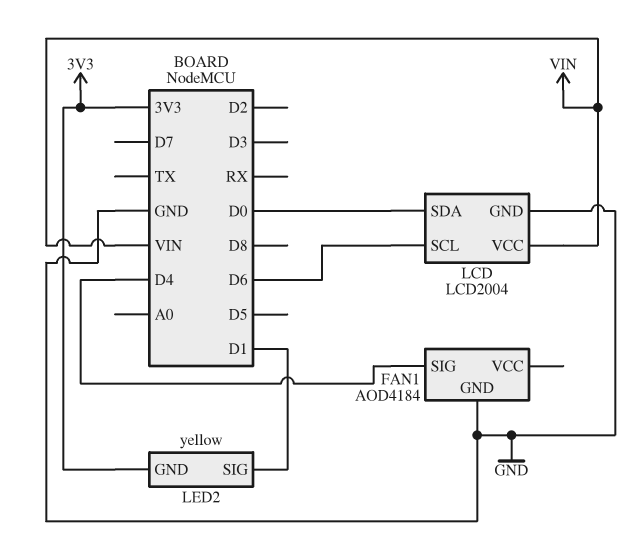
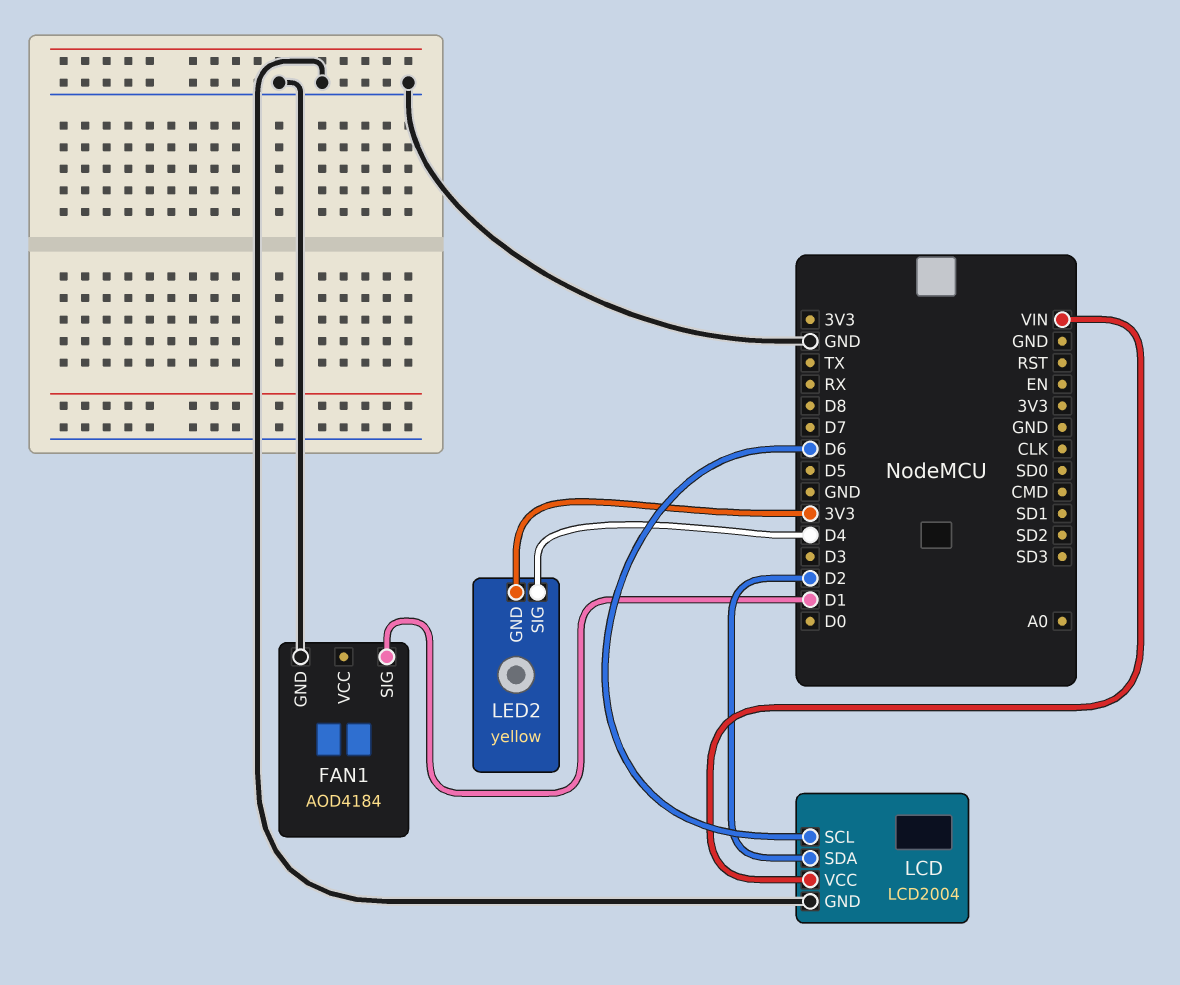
FAN1 pin SIG: D4 -> D1
LCD pin SDA: D0 -> D2
LED2 pin SIG: D1 -> D4

